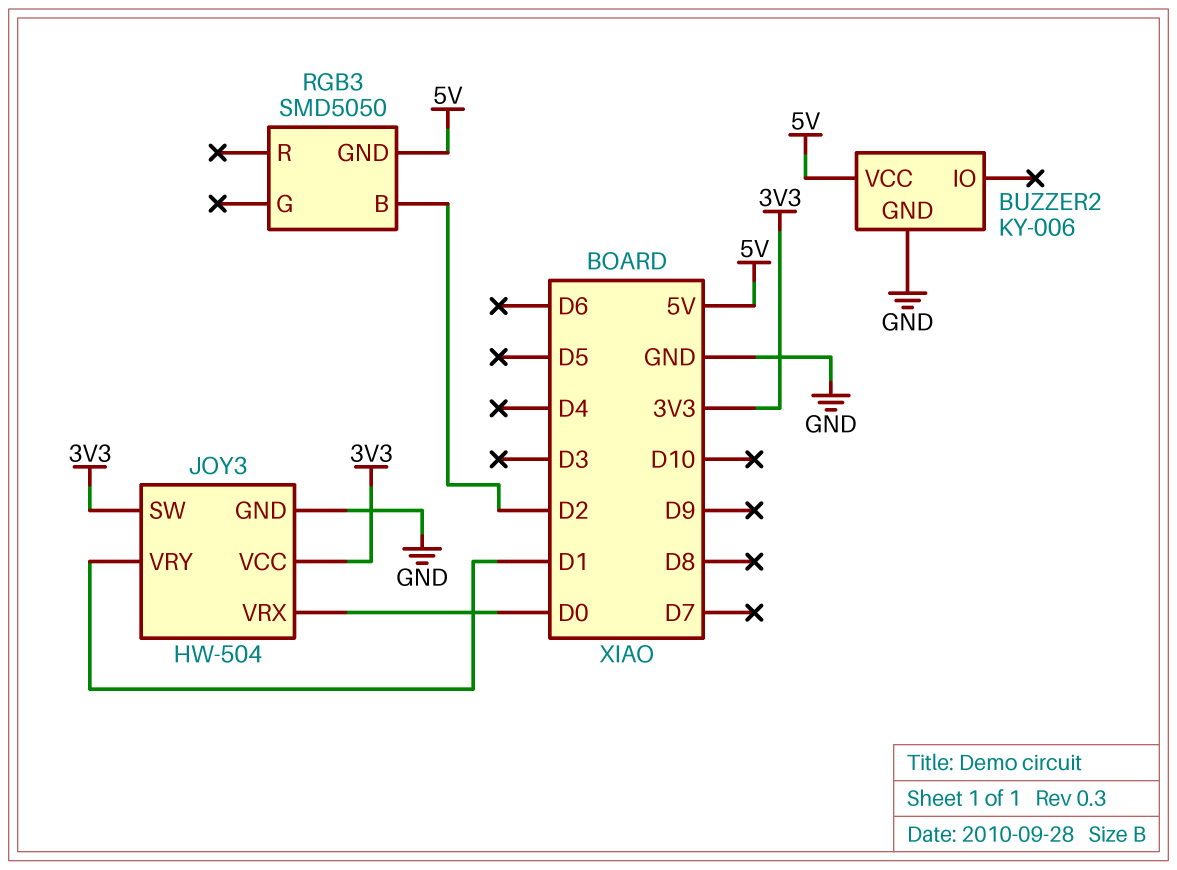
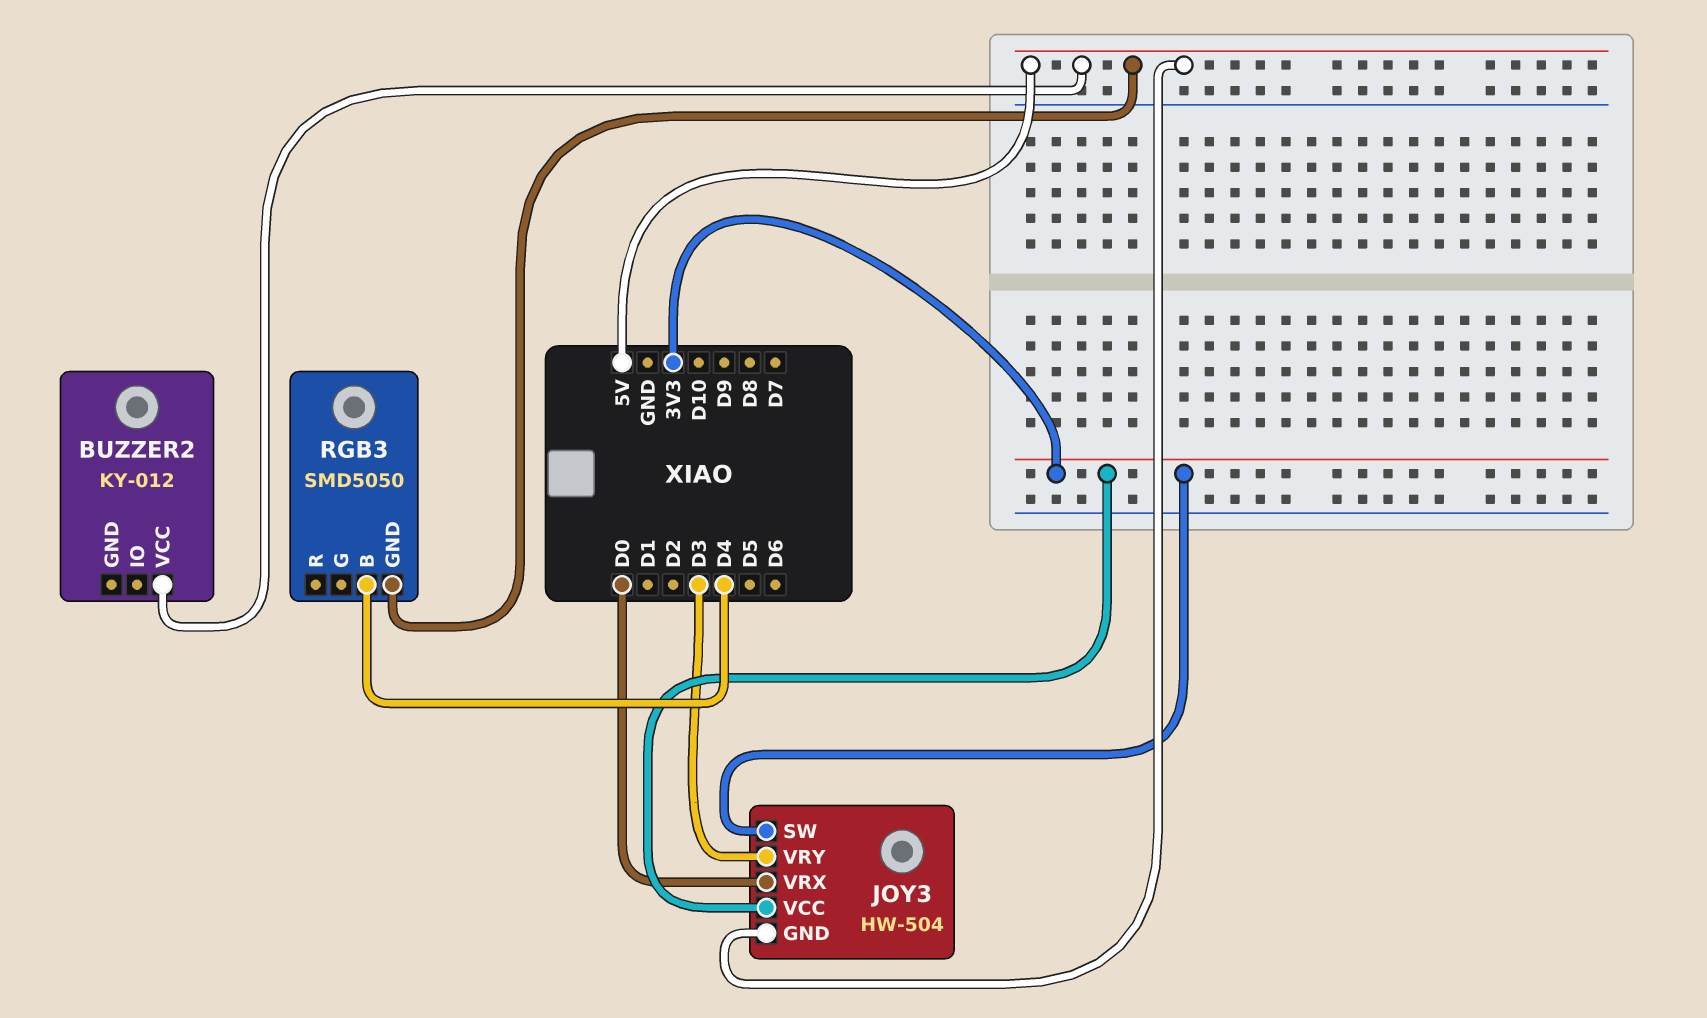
BUZZER2: KY-006 -> KY-012
BUZZER2 pin GND: GND -> none
JOY3 pin GND: GND -> 5V
JOY3 pin VRY: D1 -> D3
RGB3 pin B: D2 -> D4

